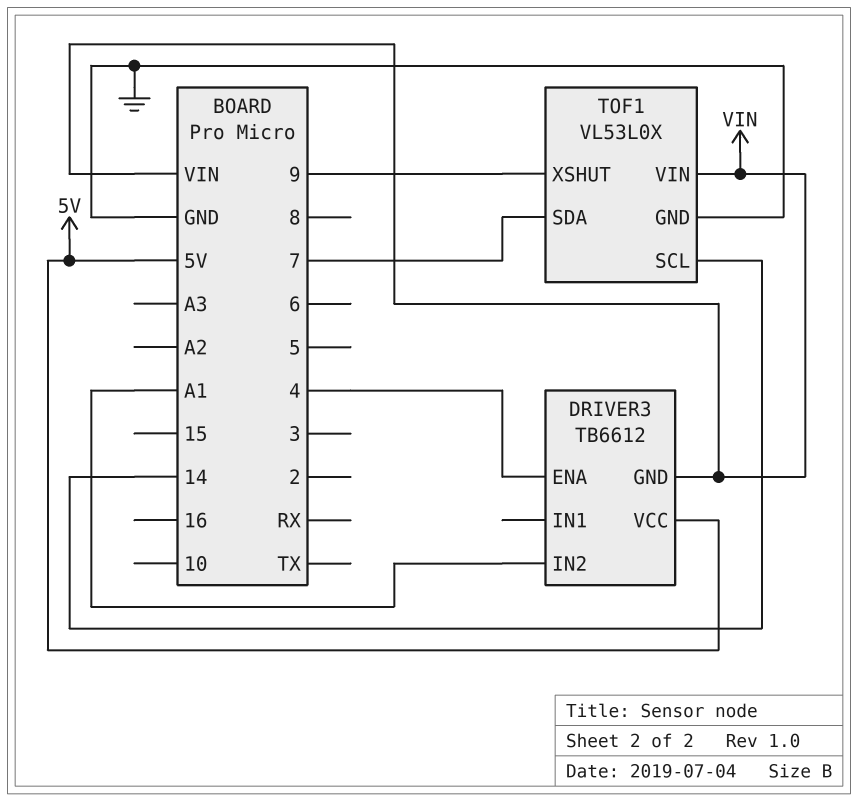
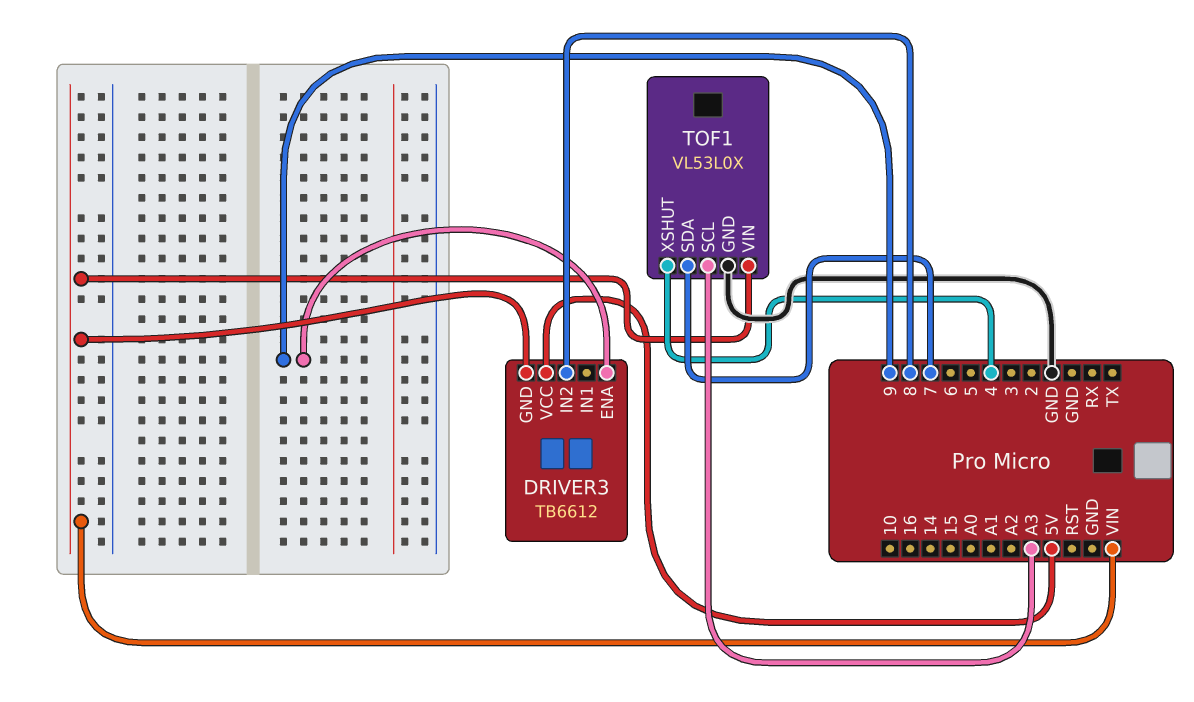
DRIVER3 pin ENA: 4 -> 9
DRIVER3 pin IN2: A1 -> 8
TOF1 pin SCL: 14 -> A3
TOF1 pin XSHUT: 9 -> 4

